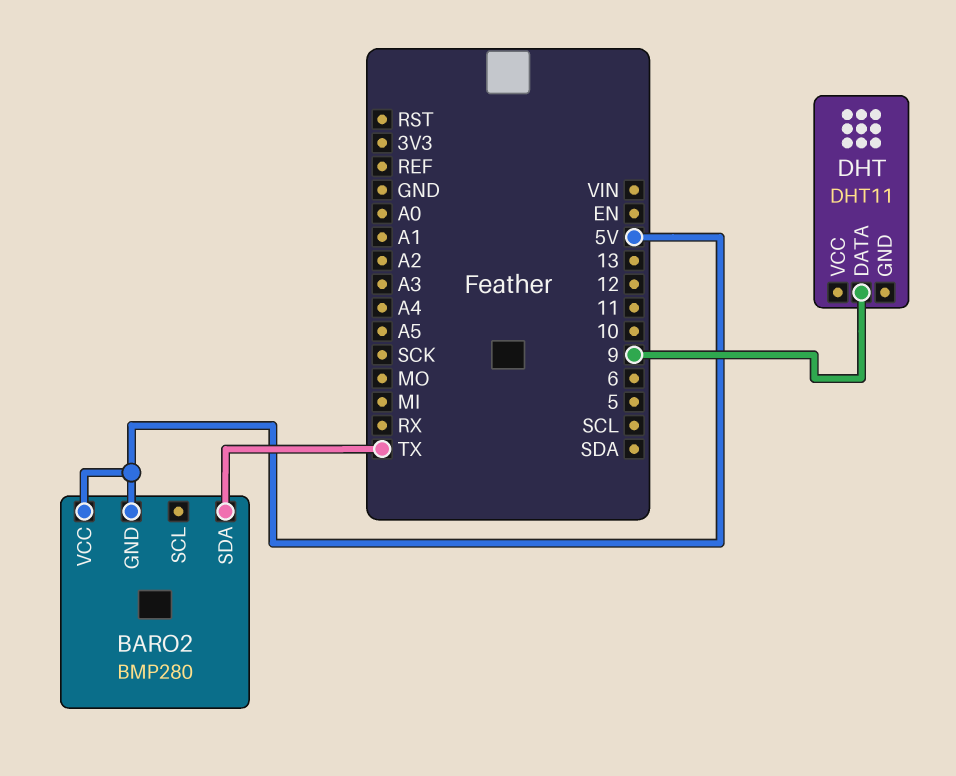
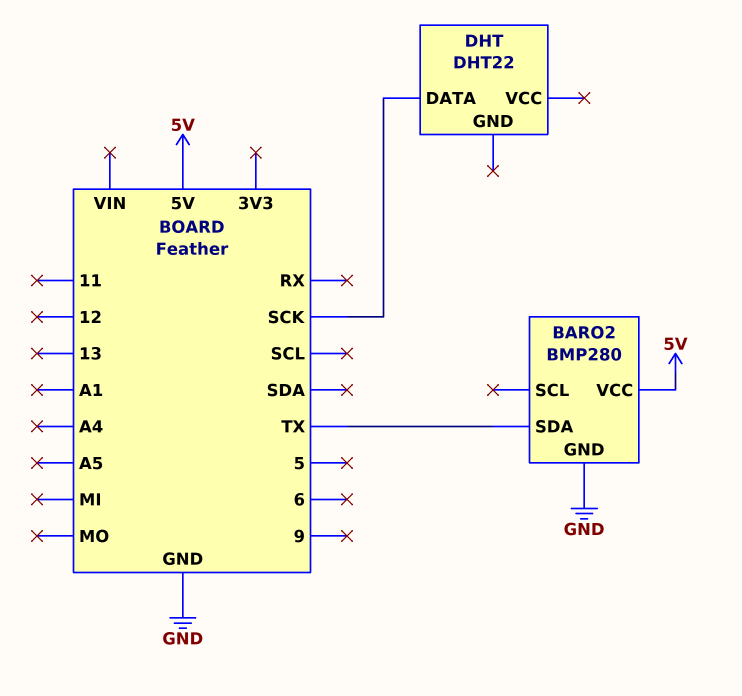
BARO2 pin GND: 5V -> GND
DHT: DHT11 -> DHT22
DHT pin DATA: 9 -> SCK

